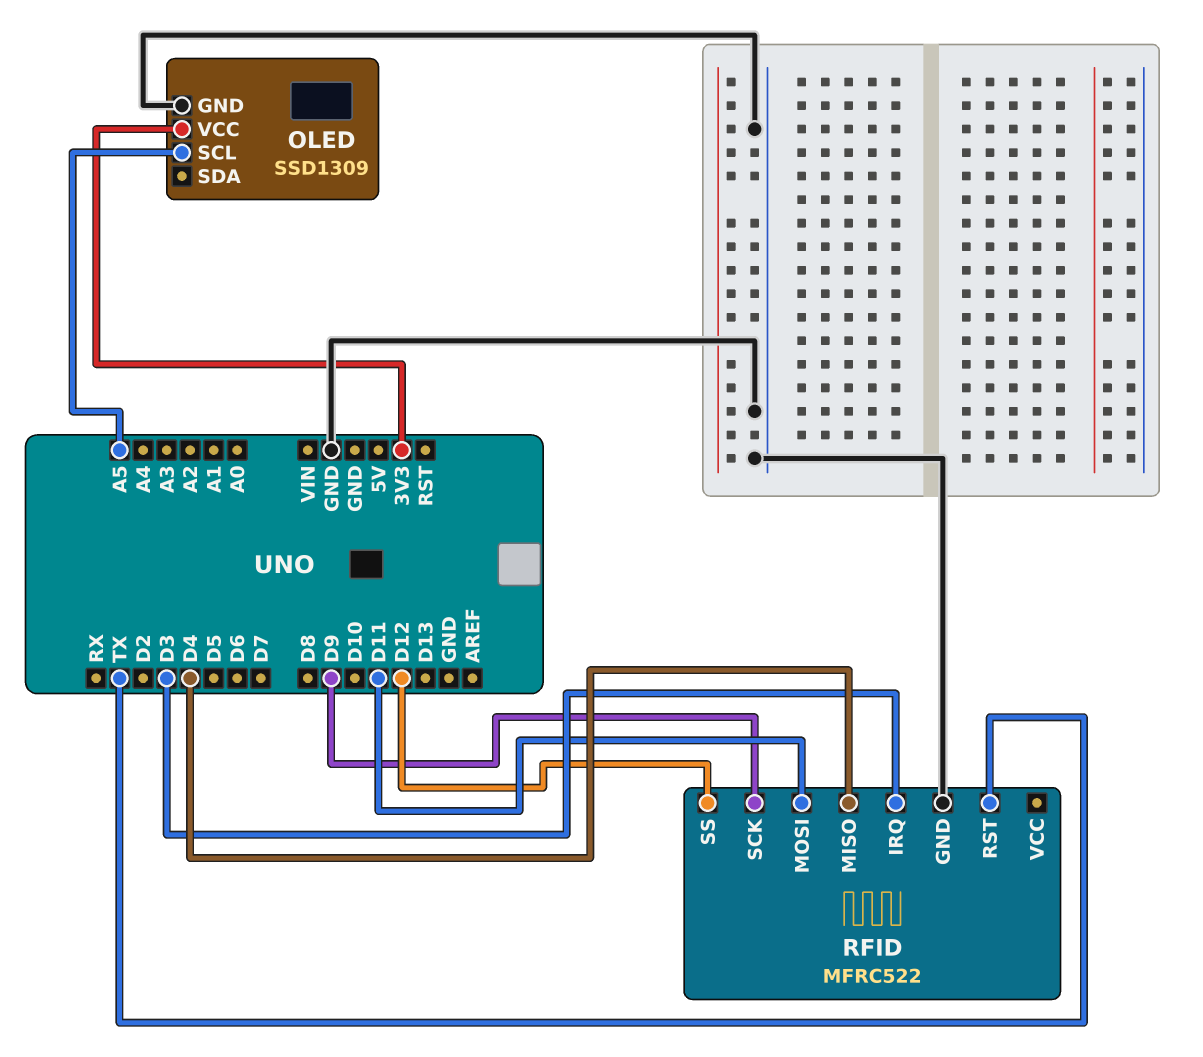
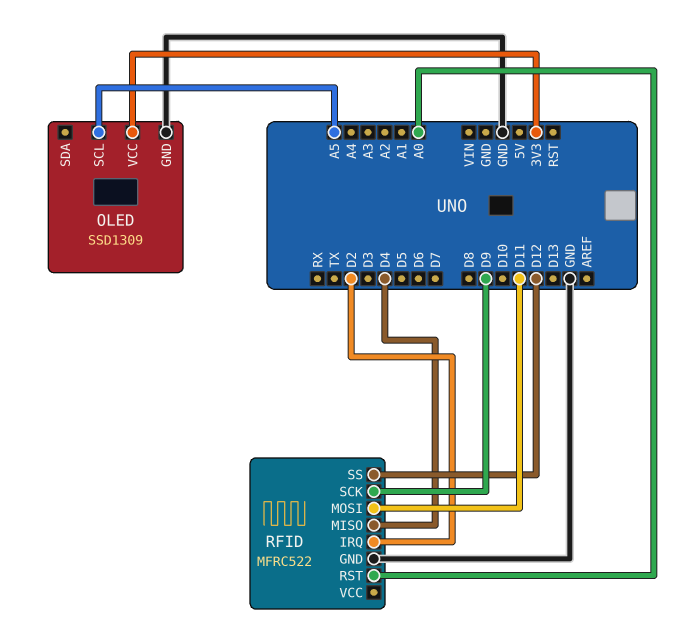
RFID pin IRQ: D3 -> D2
RFID pin RST: TX -> A0

